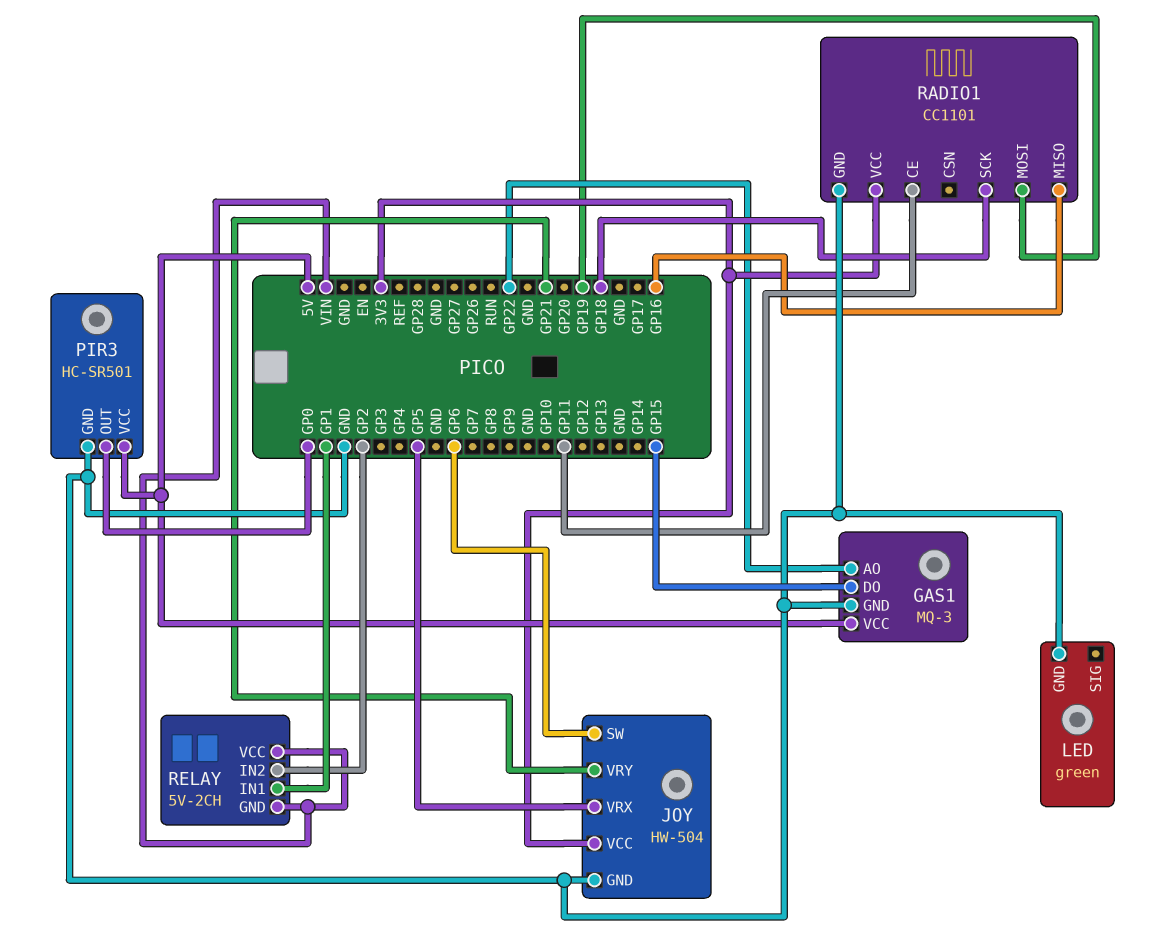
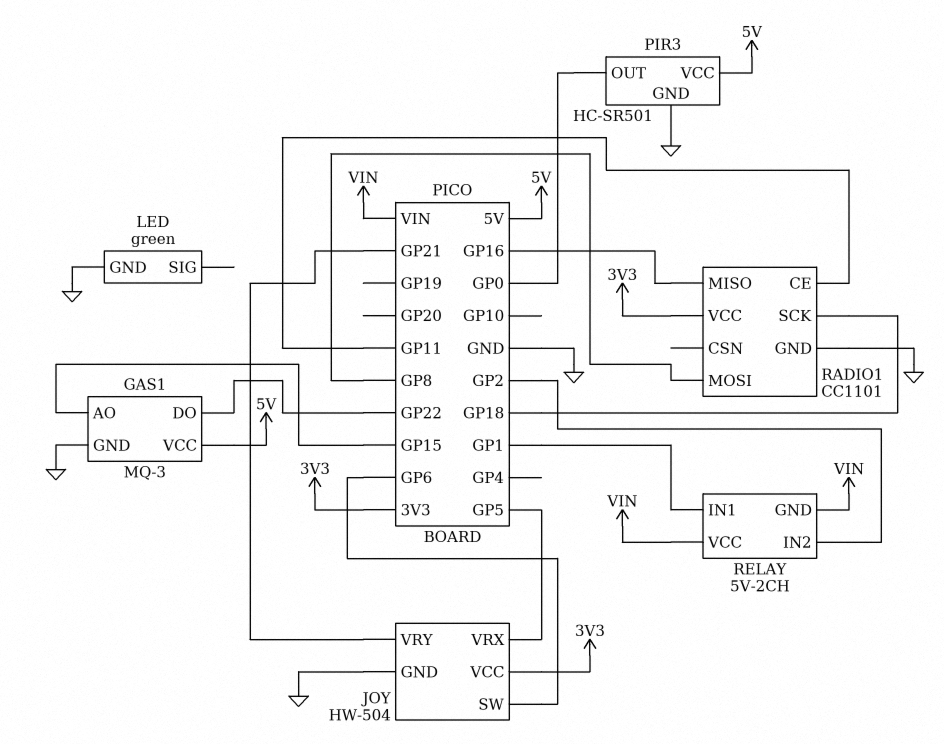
GAS1 pin AO: GP22 -> GP15
GAS1 pin DO: GP15 -> GP22
RADIO1 pin MOSI: GP19 -> GP8

